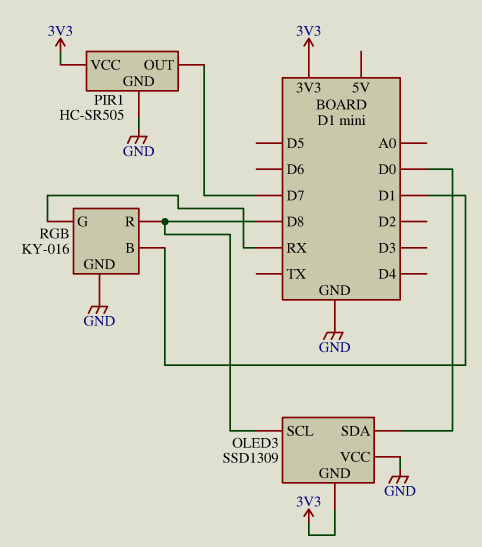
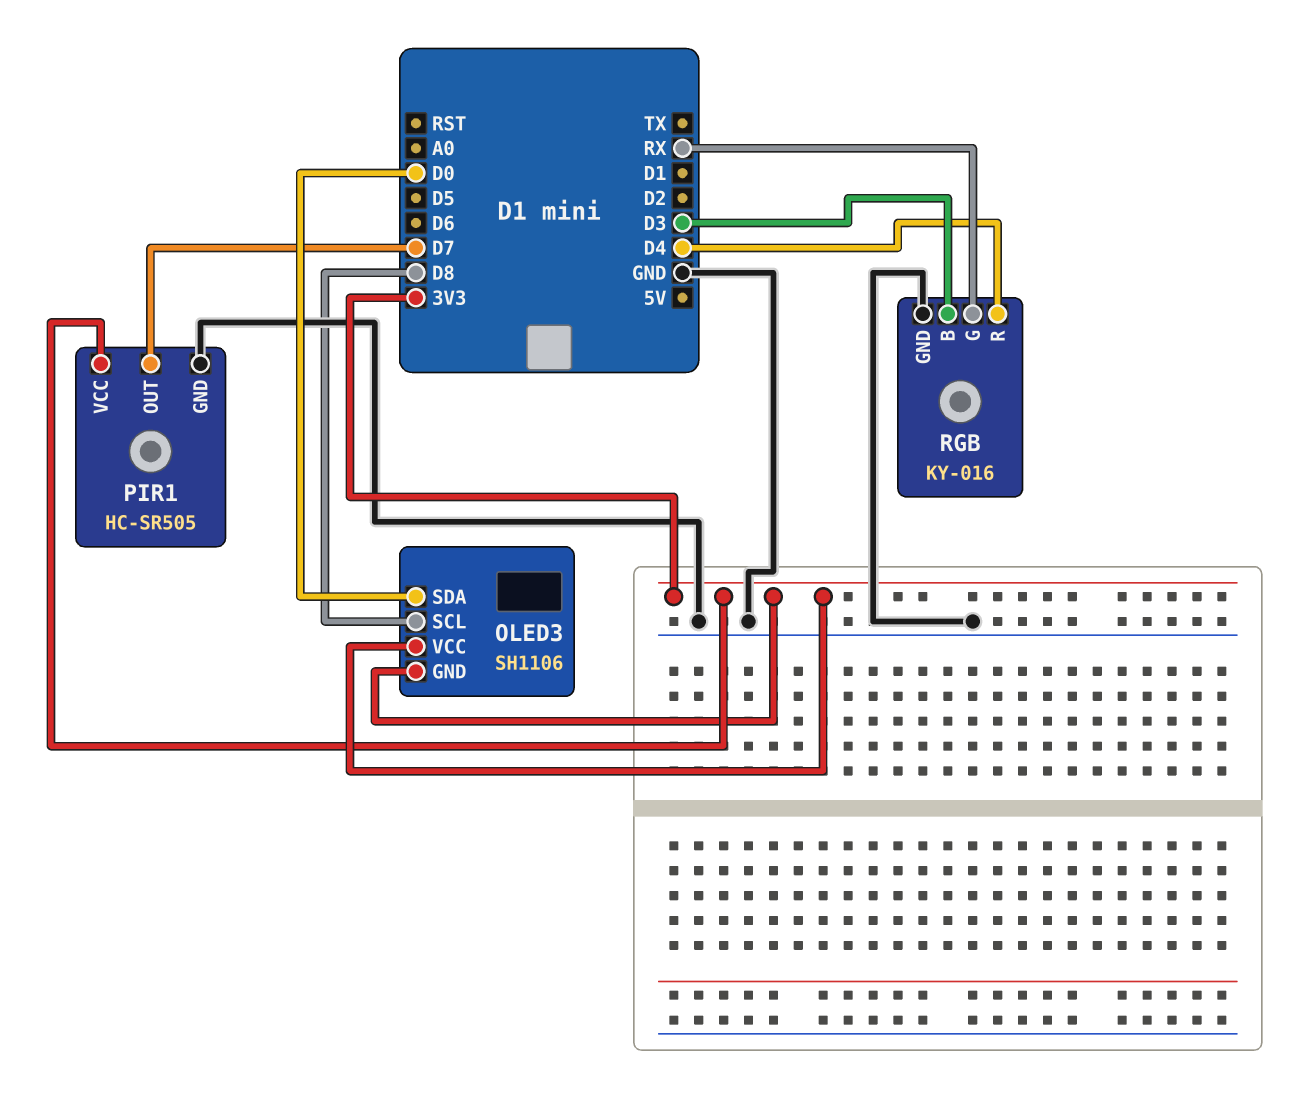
OLED3: SSD1309 -> SH1106
OLED3 pin VCC: GND -> 3V3
RGB pin B: D1 -> D3
RGB pin R: D8 -> D4

